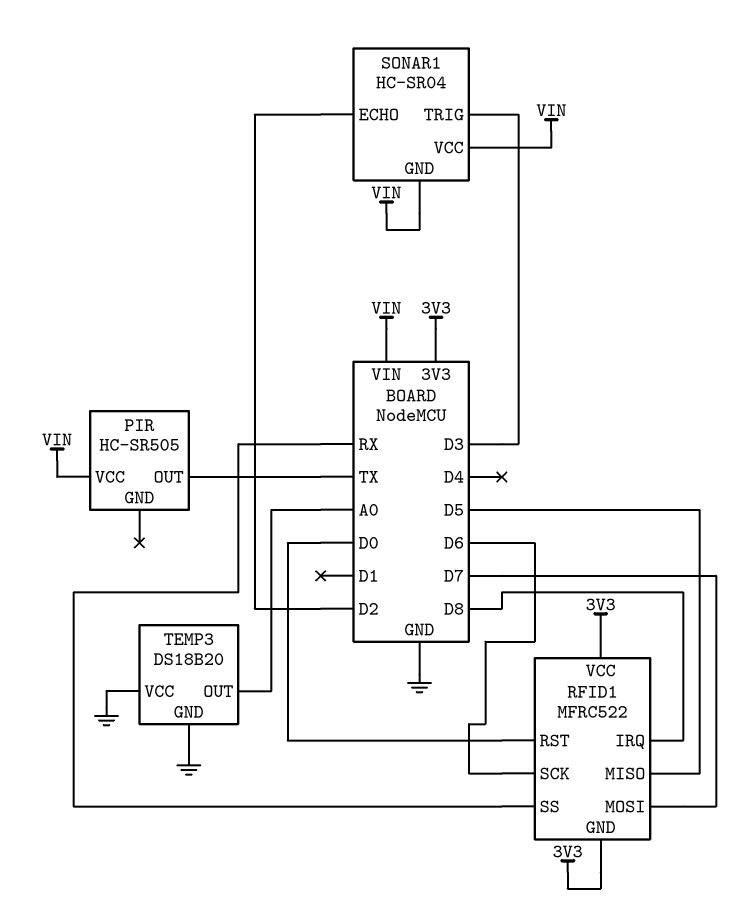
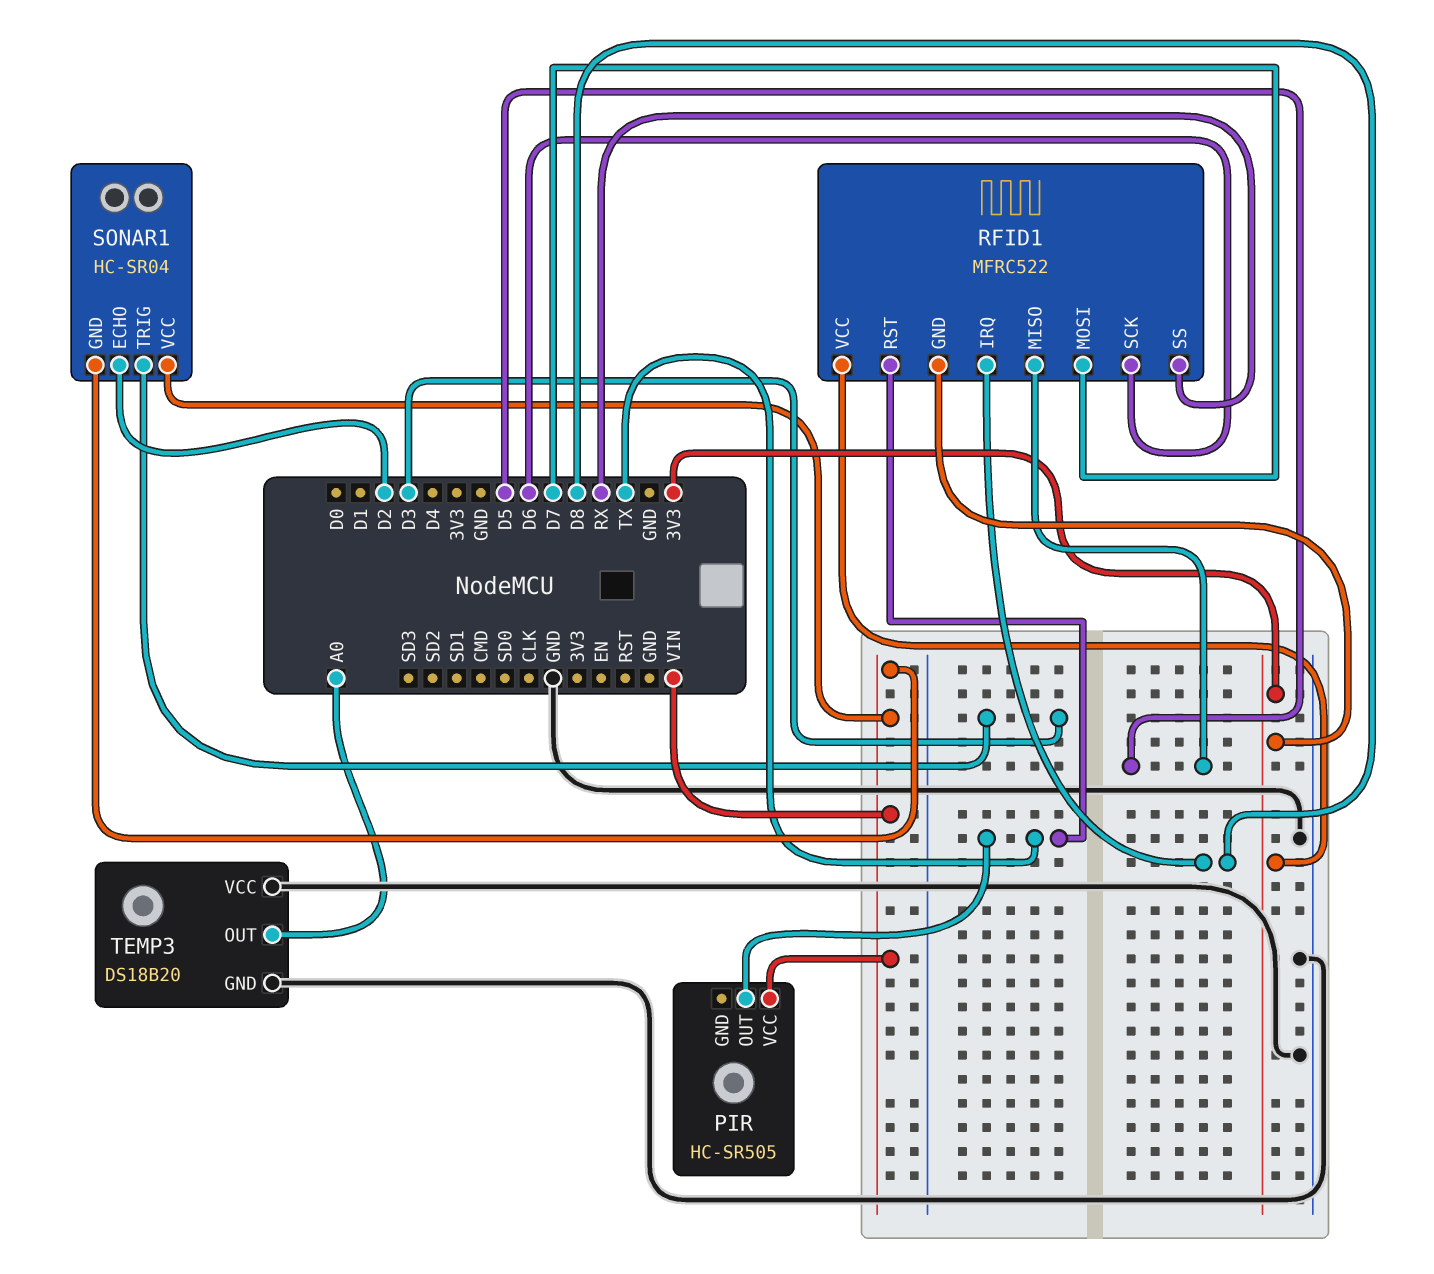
RFID1 pin RST: D0 -> TX

